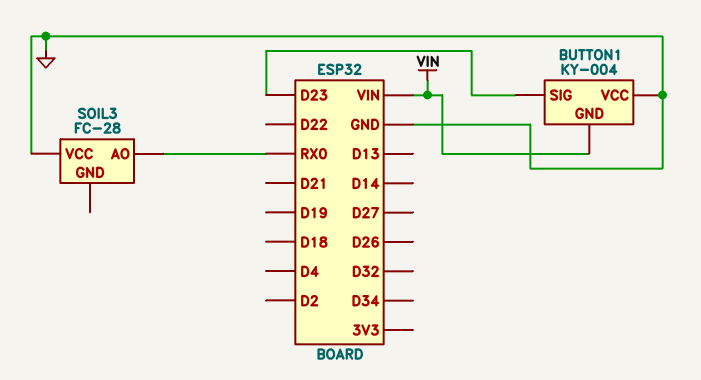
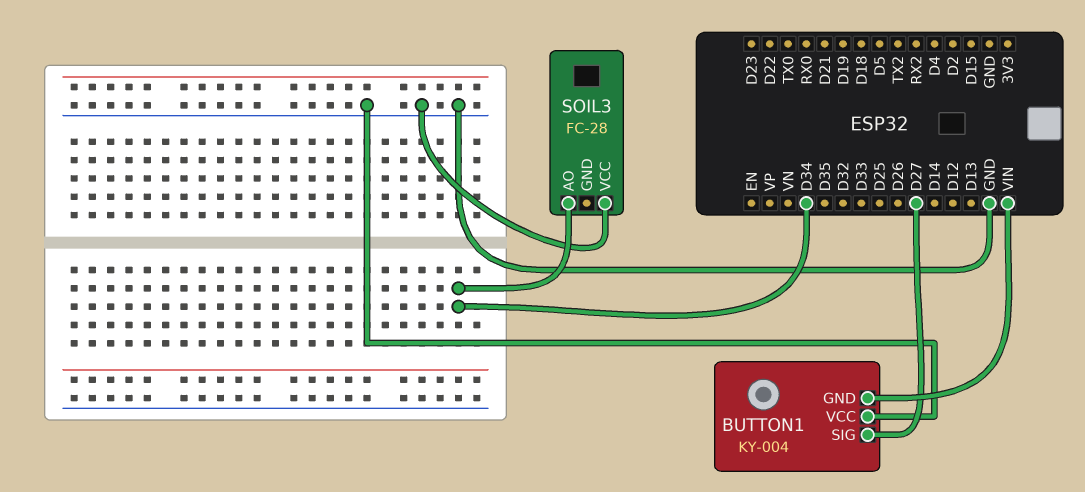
BUTTON1 pin SIG: D23 -> D27
SOIL3 pin AO: RX0 -> D34

